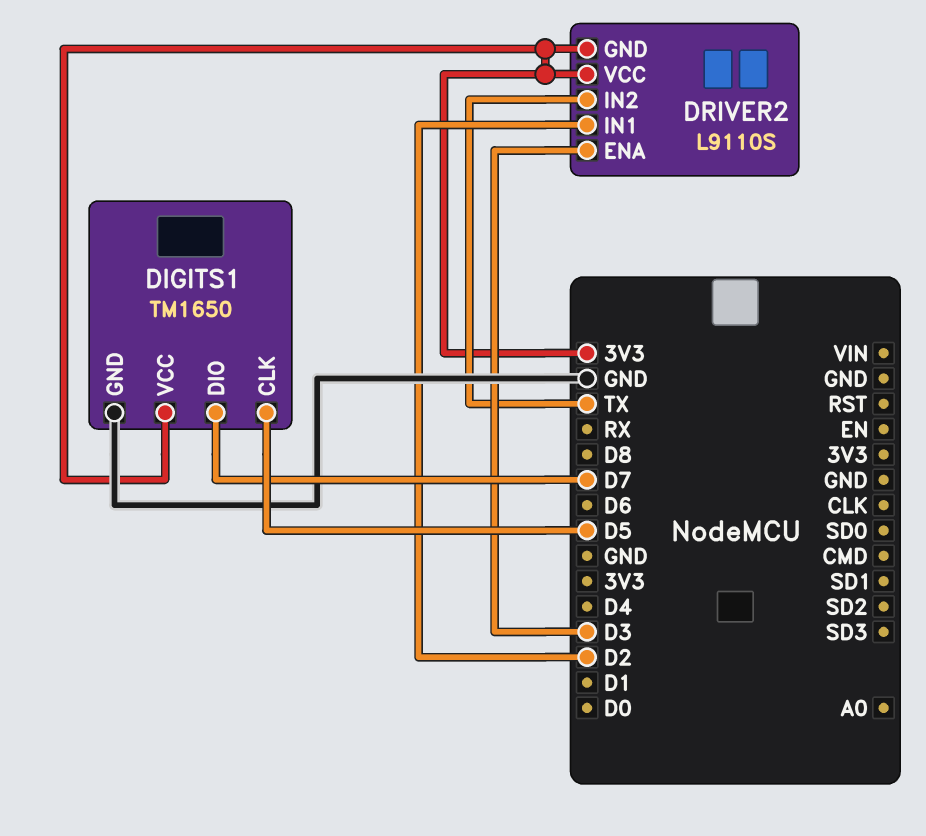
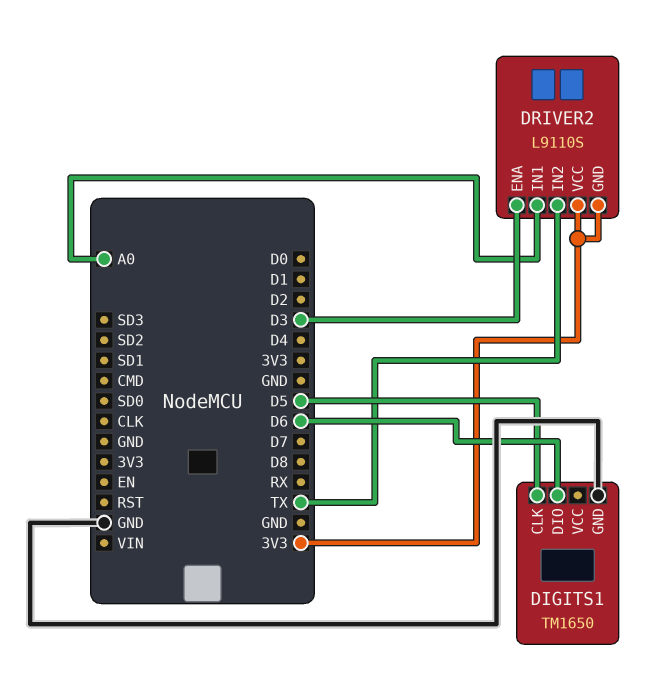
DIGITS1 pin DIO: D7 -> D6
DIGITS1 pin VCC: 3V3 -> none
DRIVER2 pin IN1: D2 -> A0

